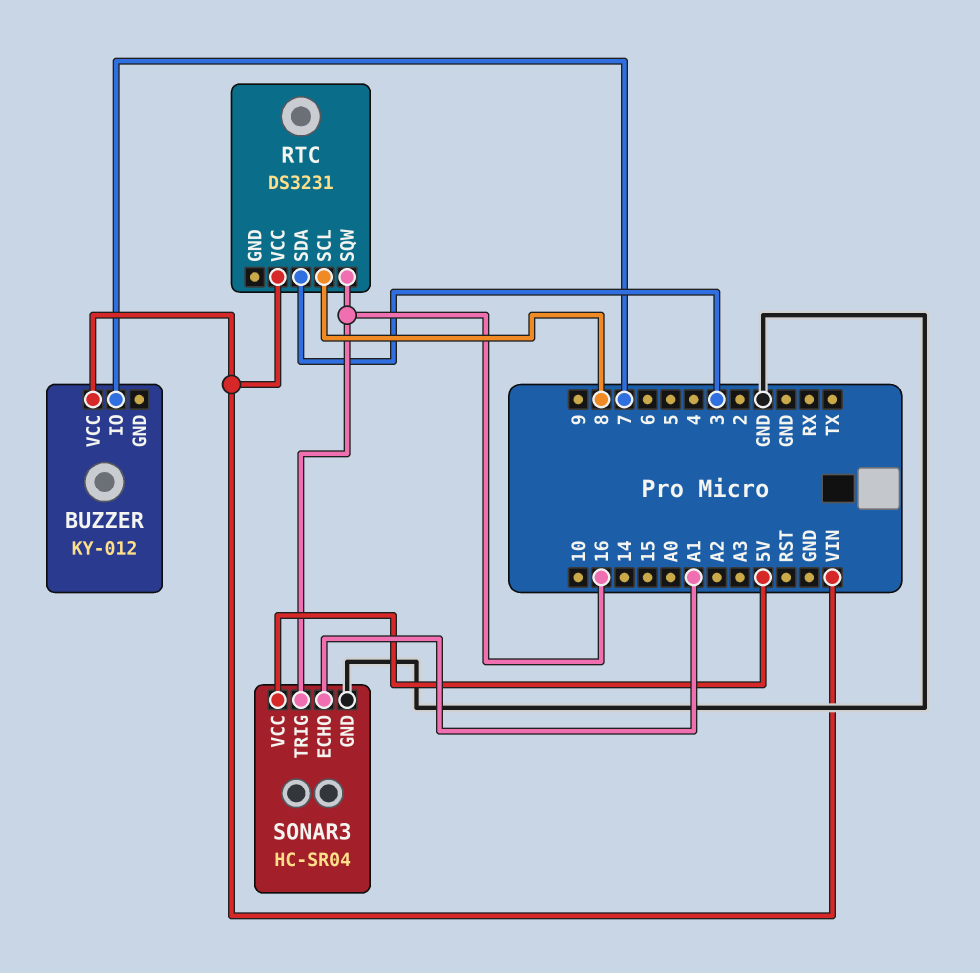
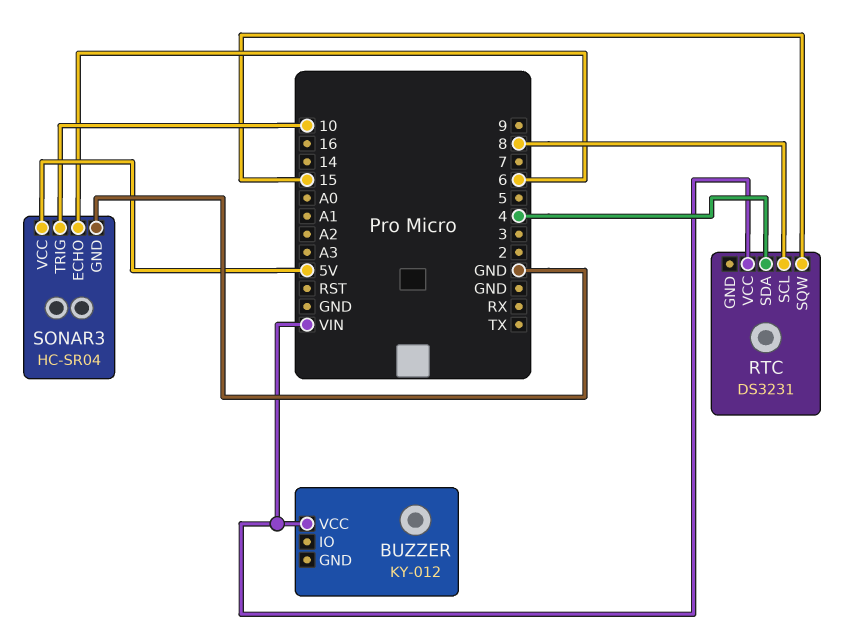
BUZZER pin IO: 7 -> none
RTC pin SDA: 3 -> 4
RTC pin SQW: 16 -> 15
SONAR3 pin ECHO: A1 -> 6
SONAR3 pin TRIG: 16 -> 10

